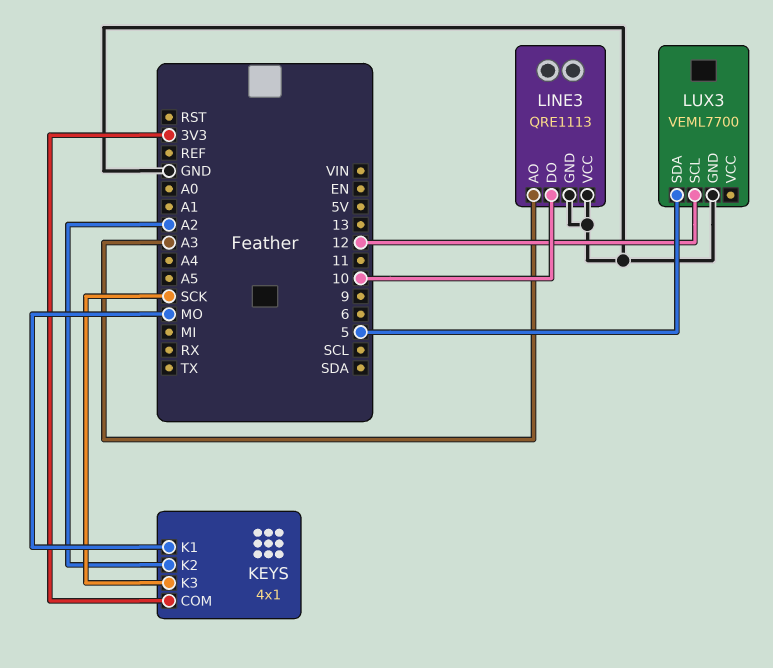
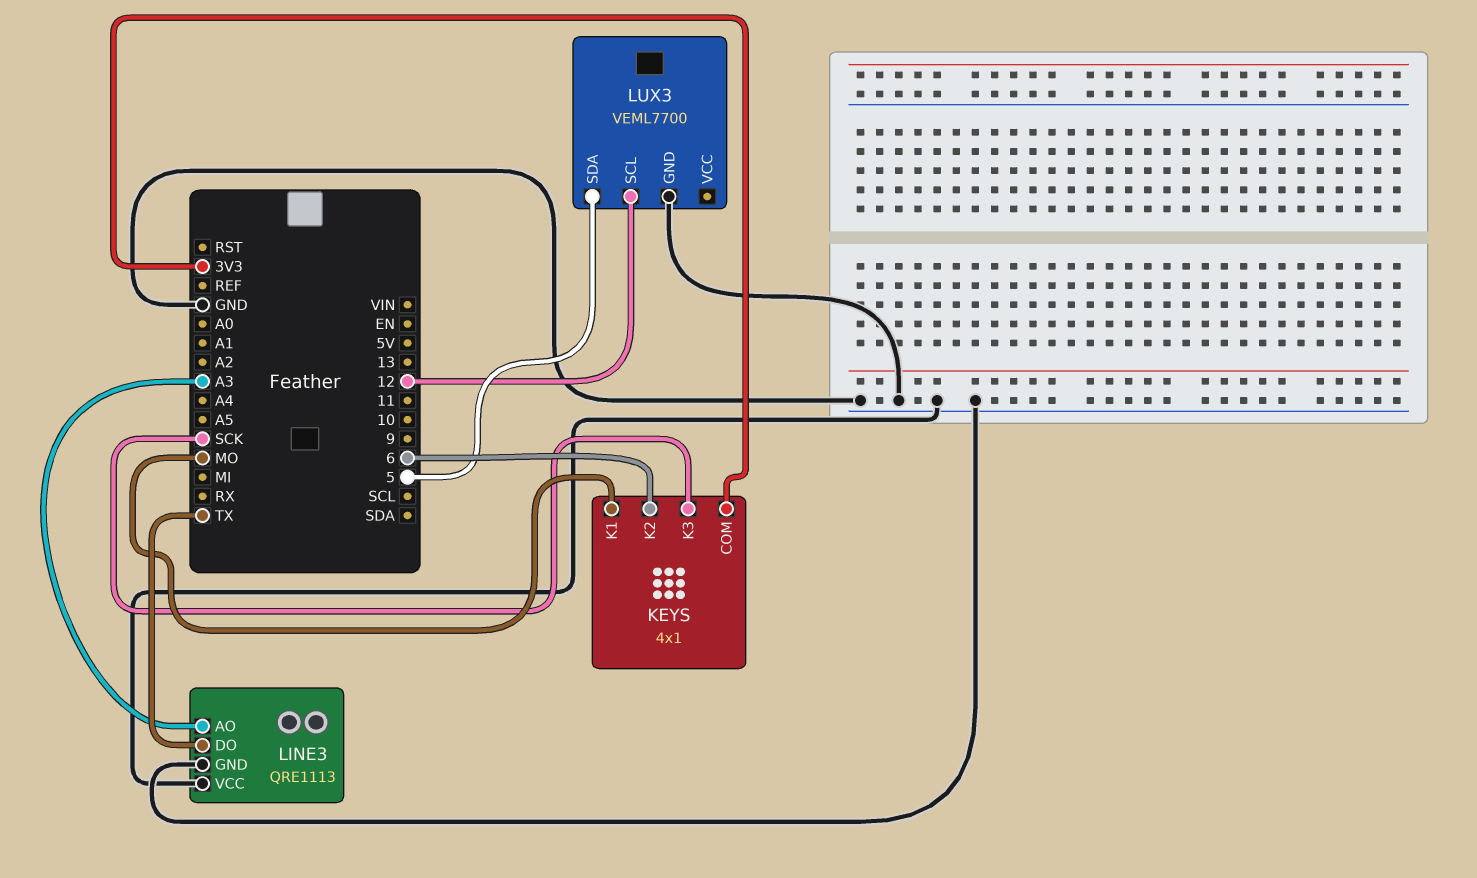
KEYS pin K2: A2 -> 6
LINE3 pin DO: 10 -> TX

